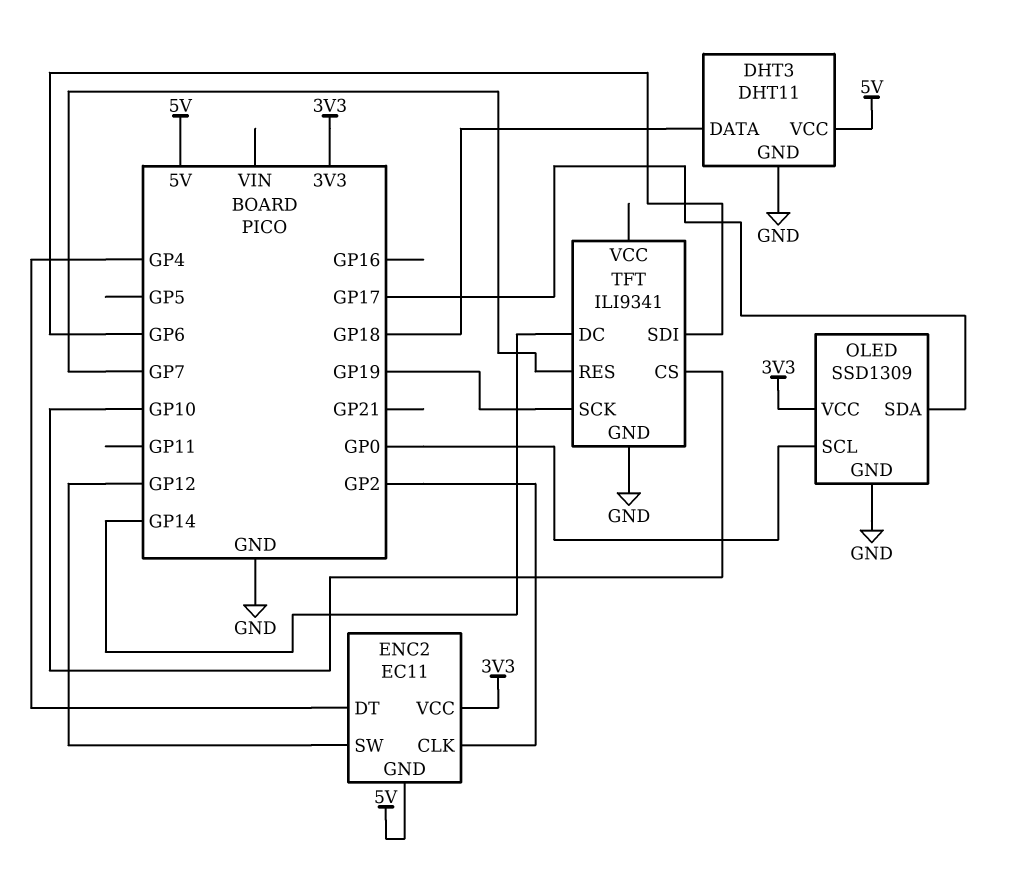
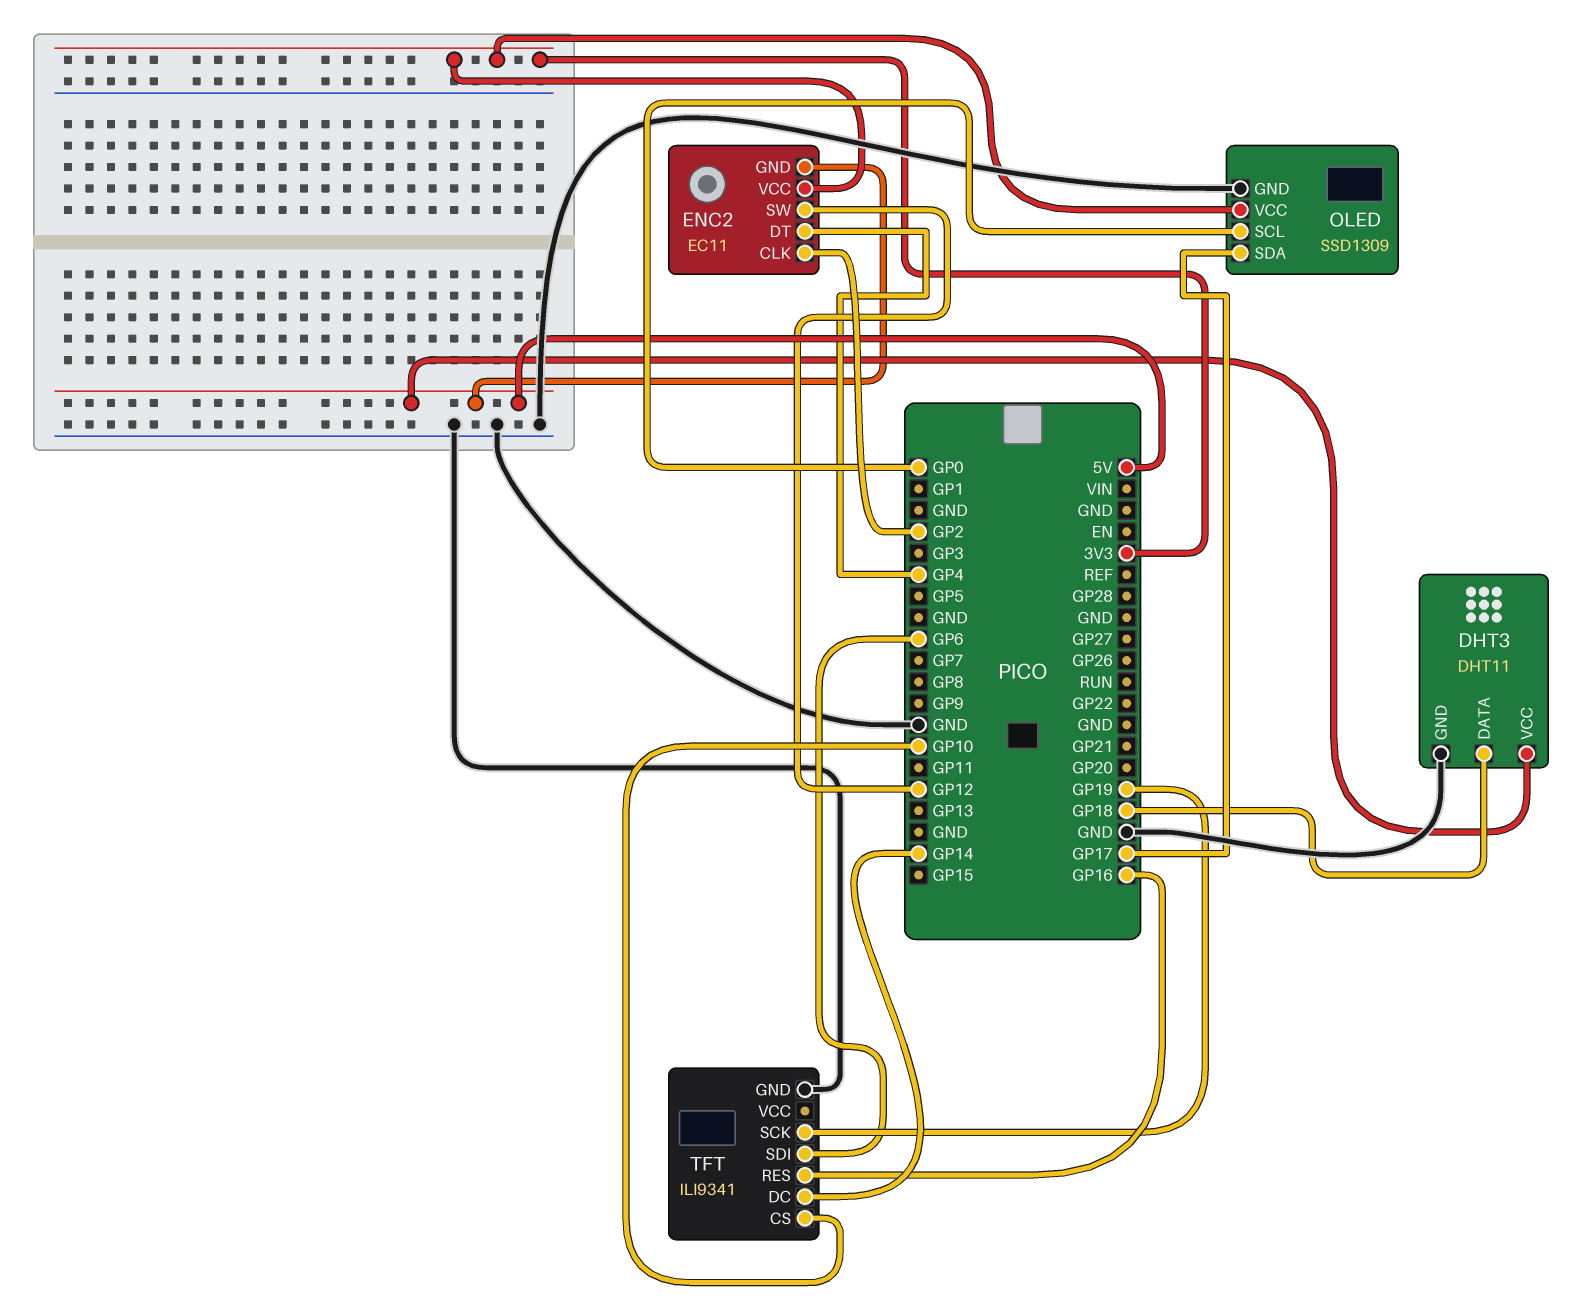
TFT pin RES: GP7 -> GP16

